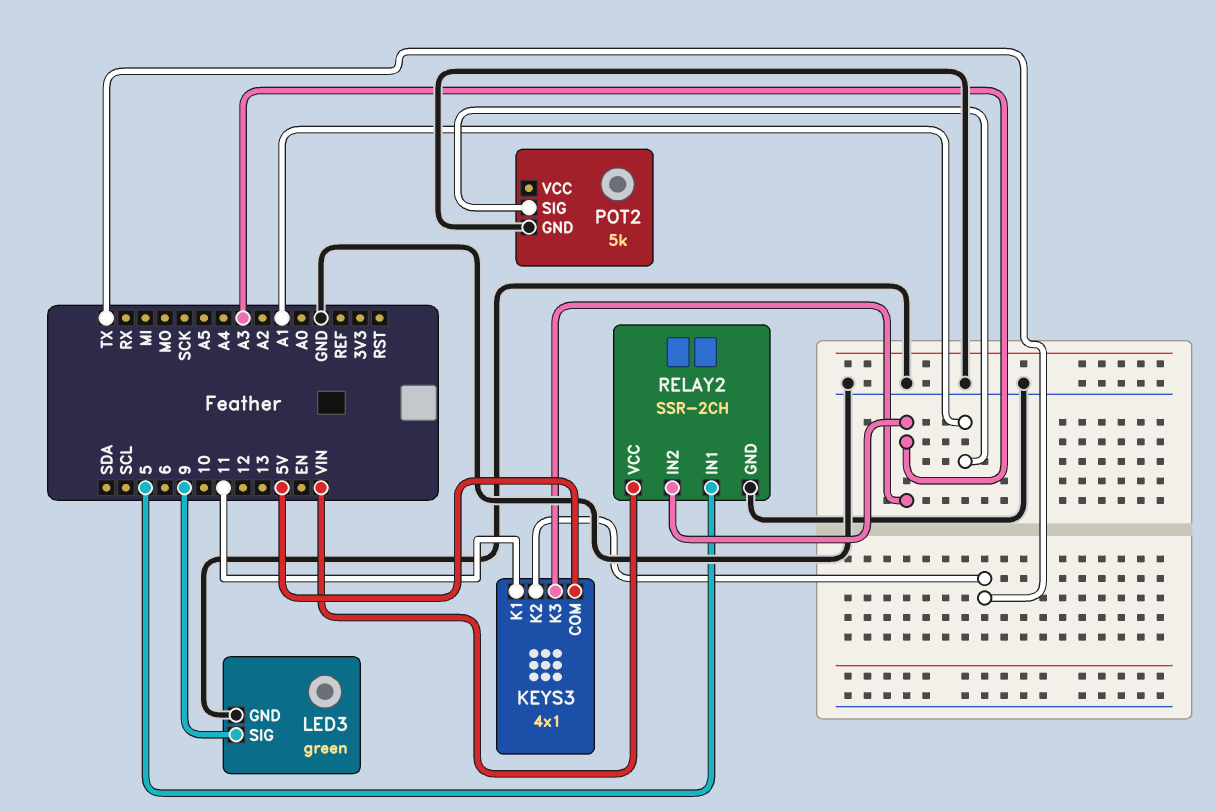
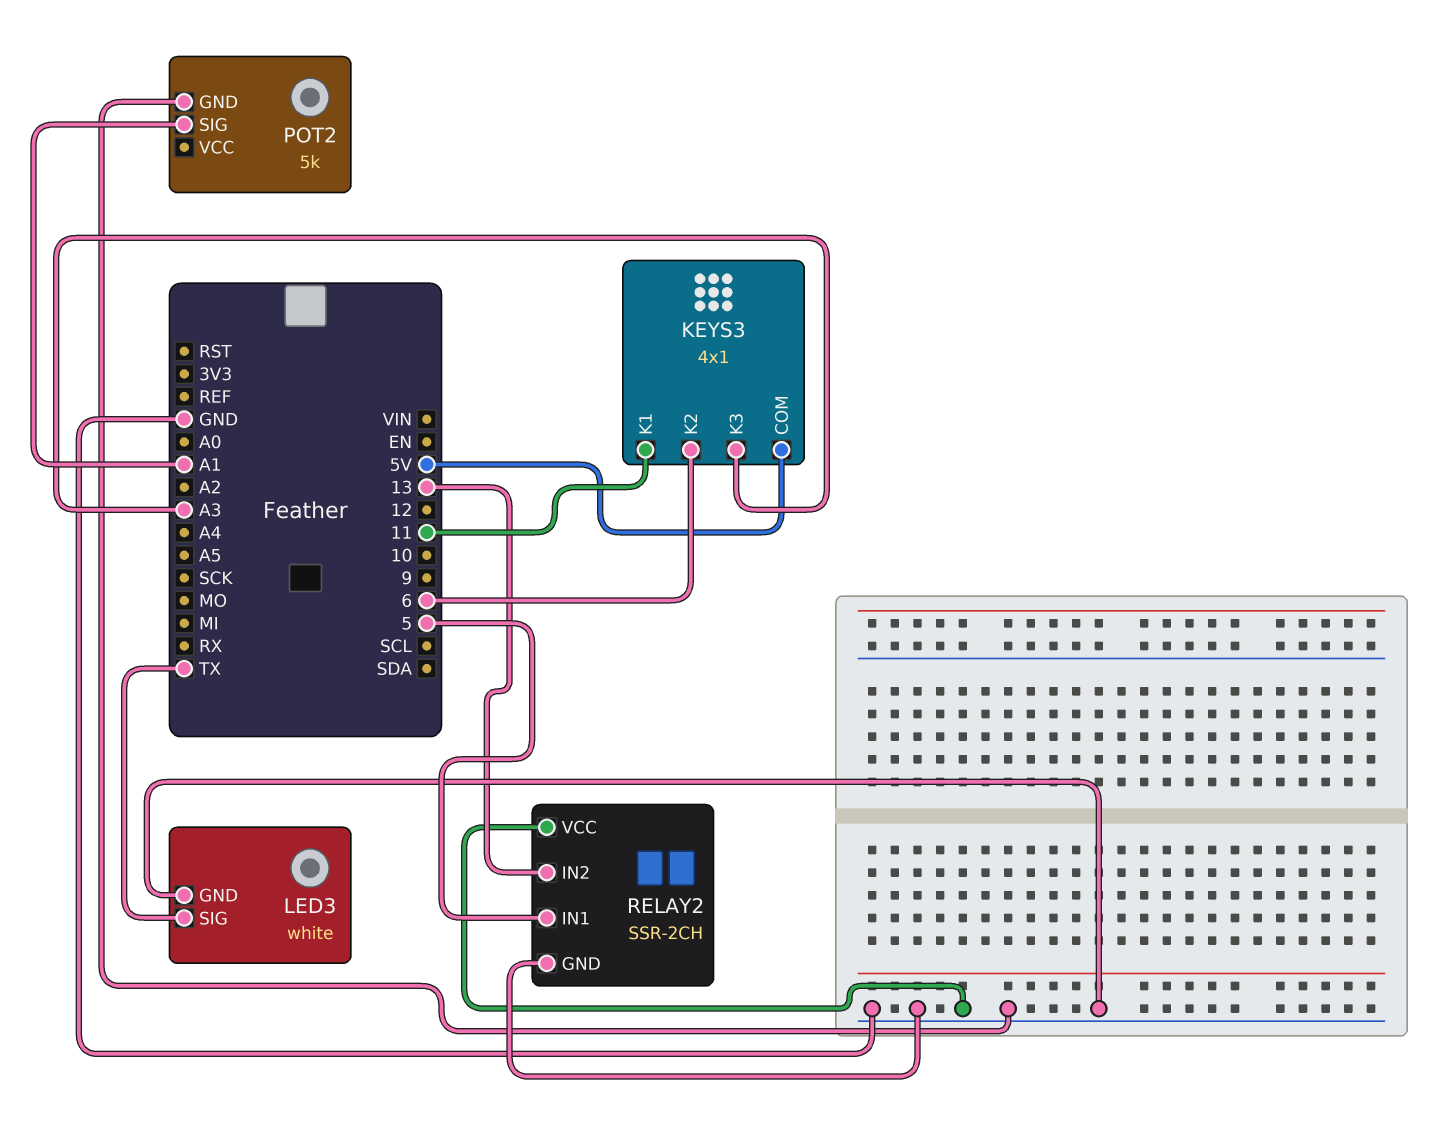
KEYS3 pin K2: TX -> 6
LED3: green -> white
LED3 pin SIG: 9 -> TX
RELAY2 pin IN2: A3 -> 13
RELAY2 pin VCC: VIN -> GND

